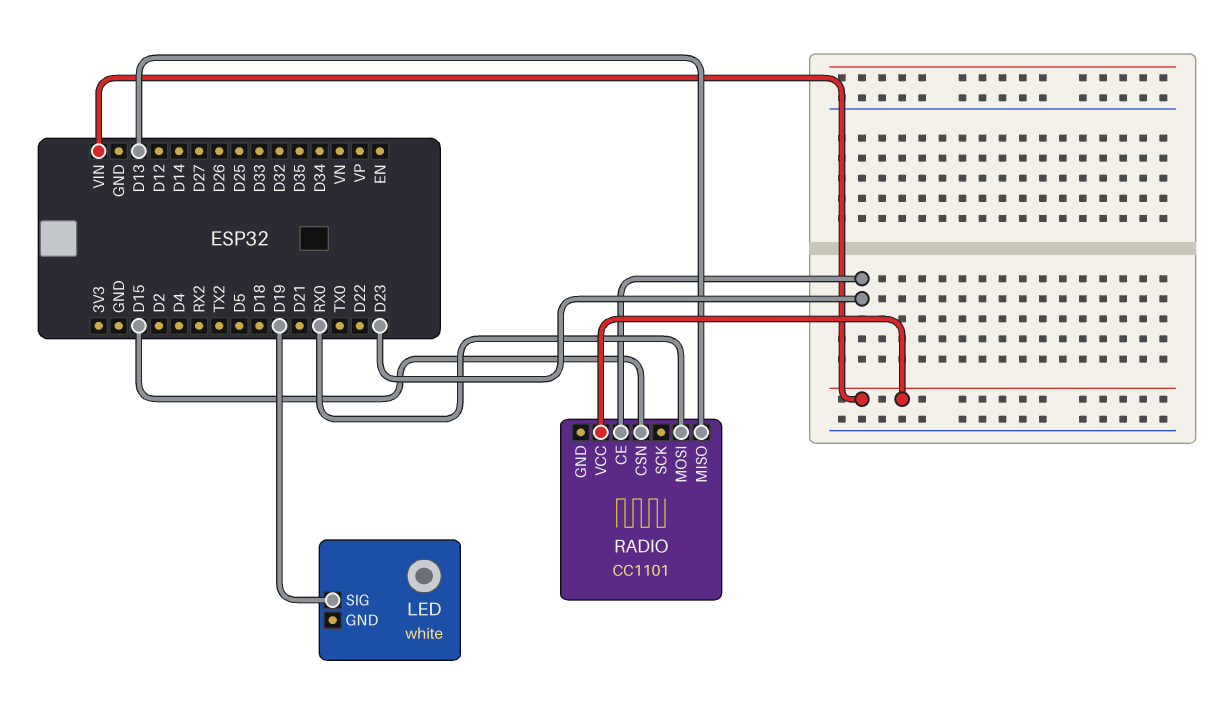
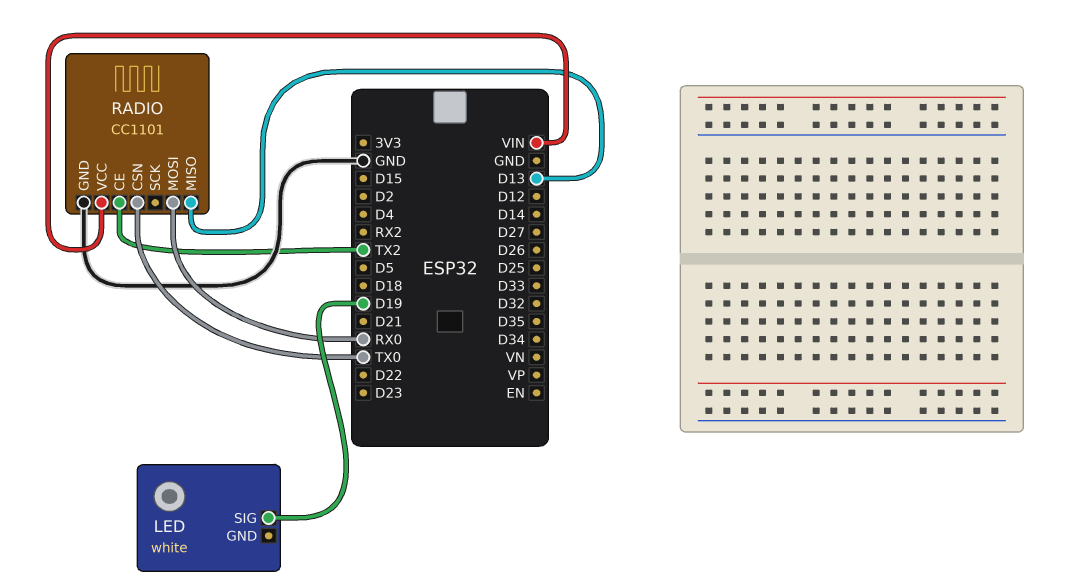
RADIO pin CE: D23 -> TX2
RADIO pin CSN: D15 -> TX0
RADIO pin GND: none -> GND

